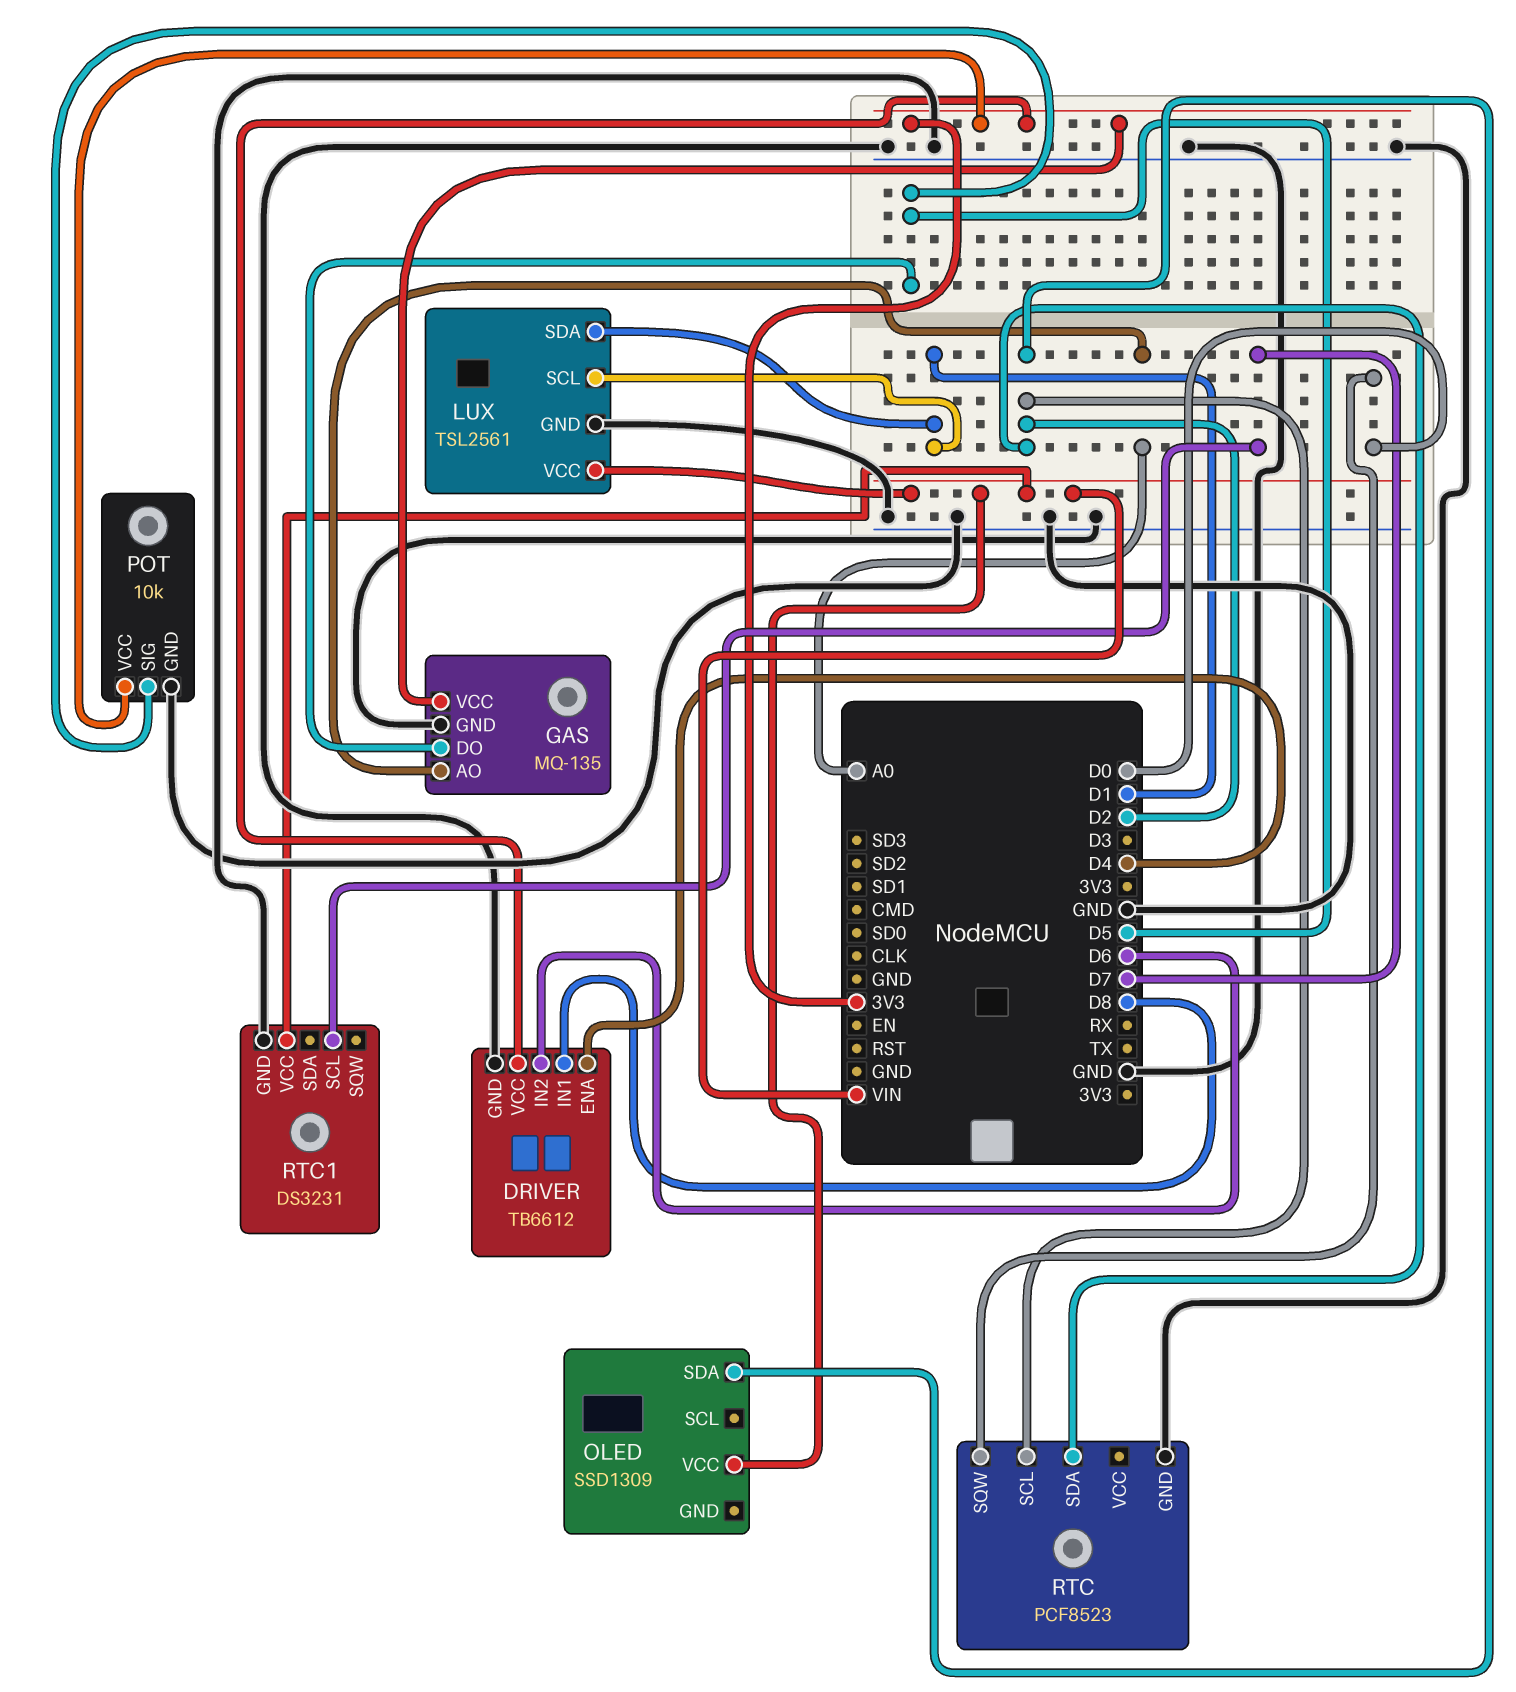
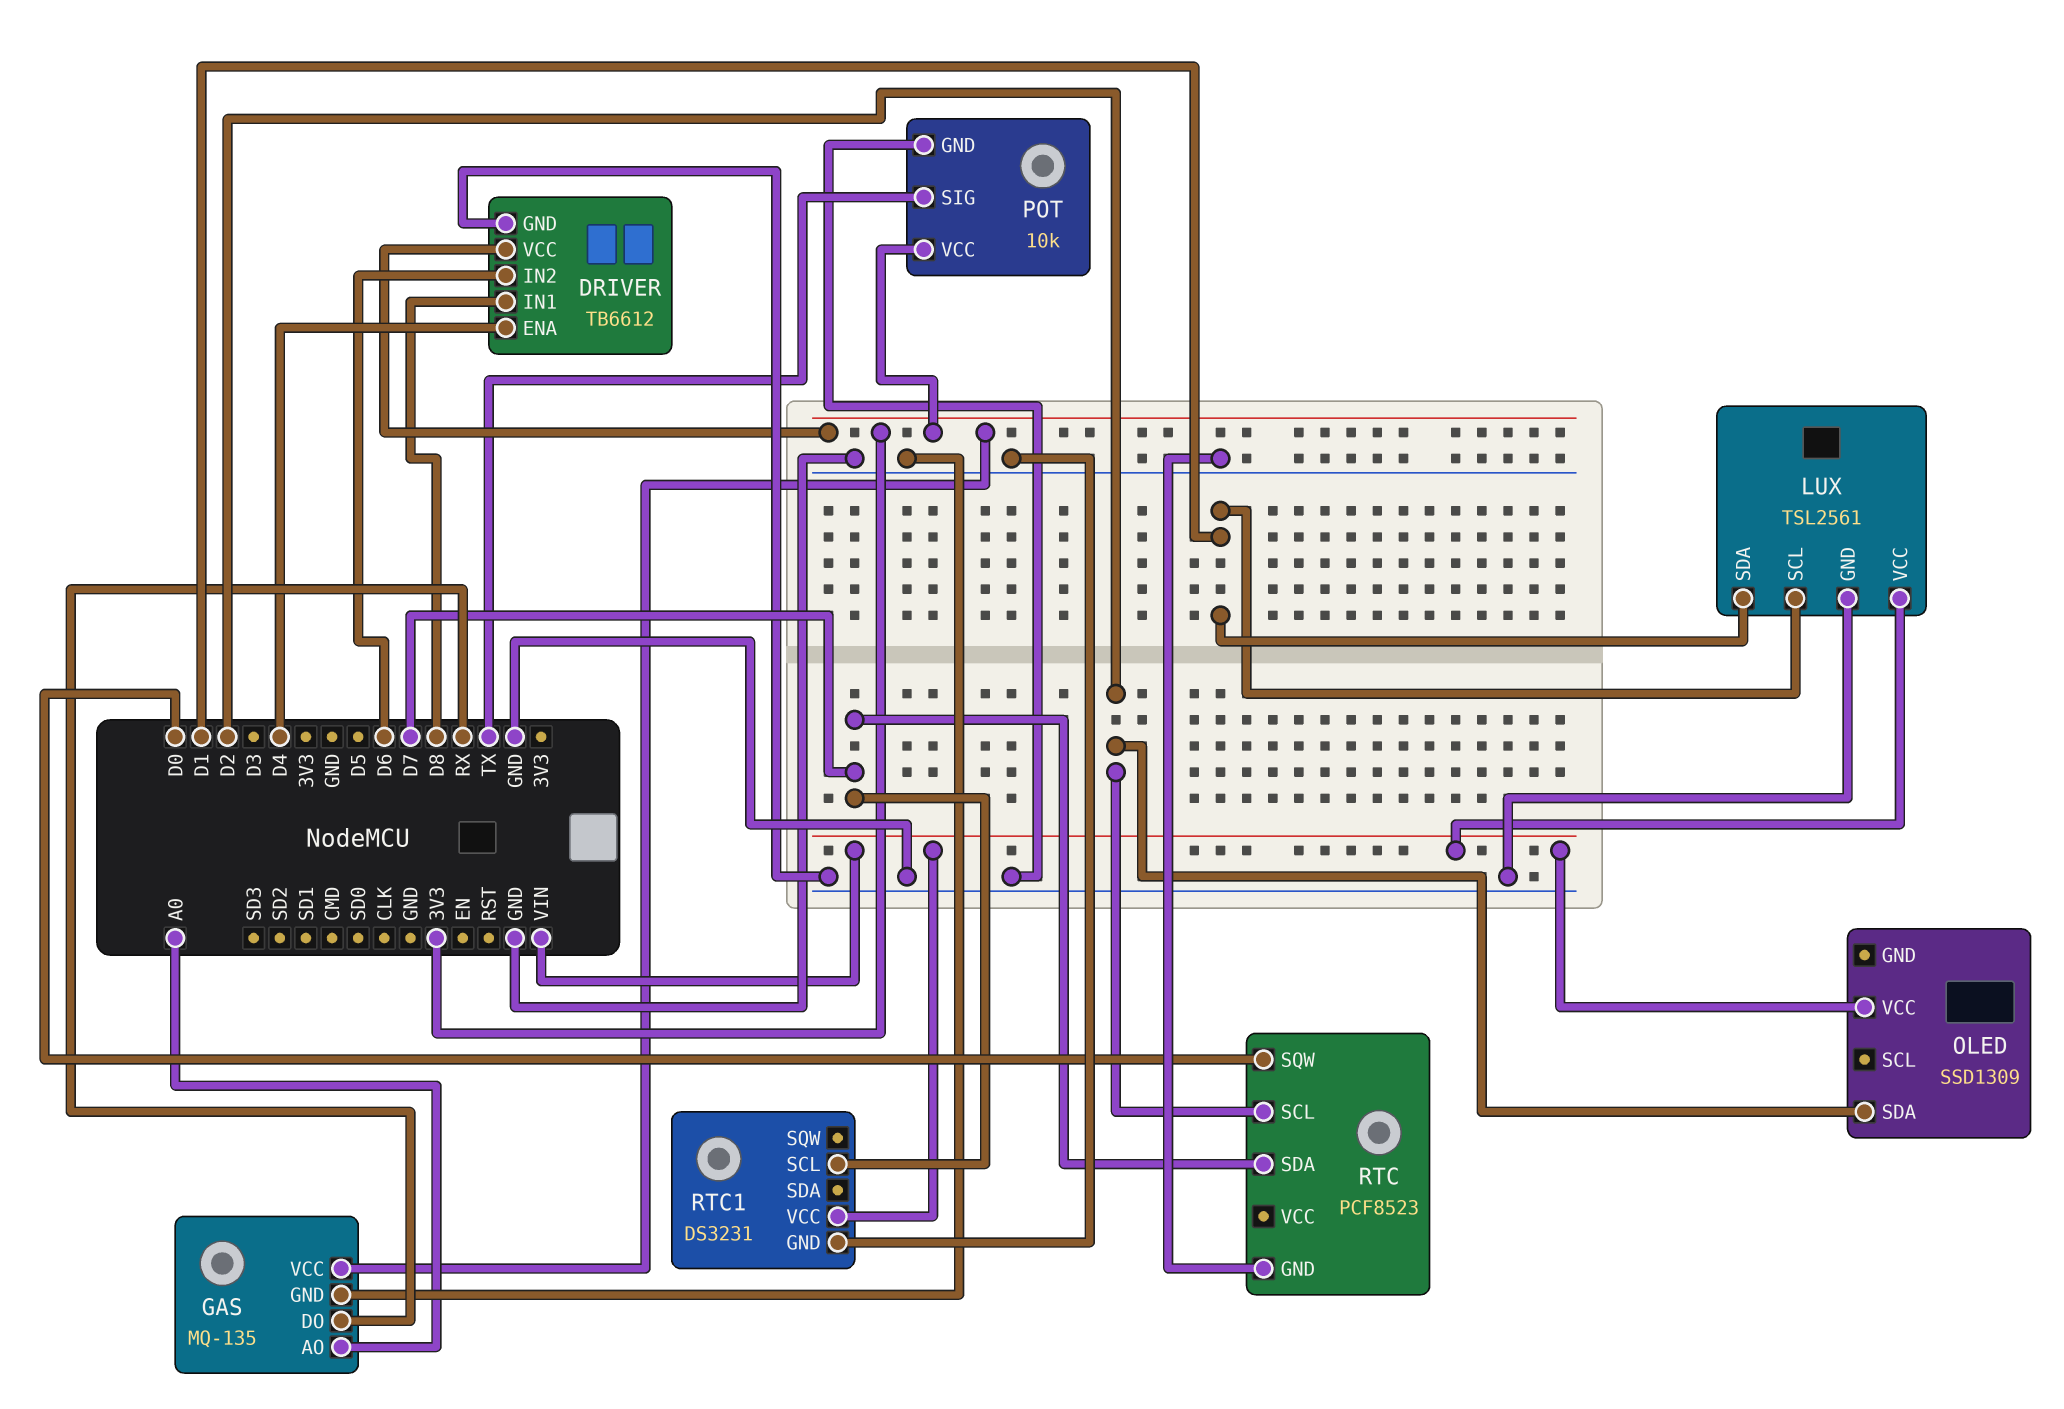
GAS pin DO: D5 -> RX
POT pin SIG: D5 -> TX
RTC pin SDA: D2 -> D7

